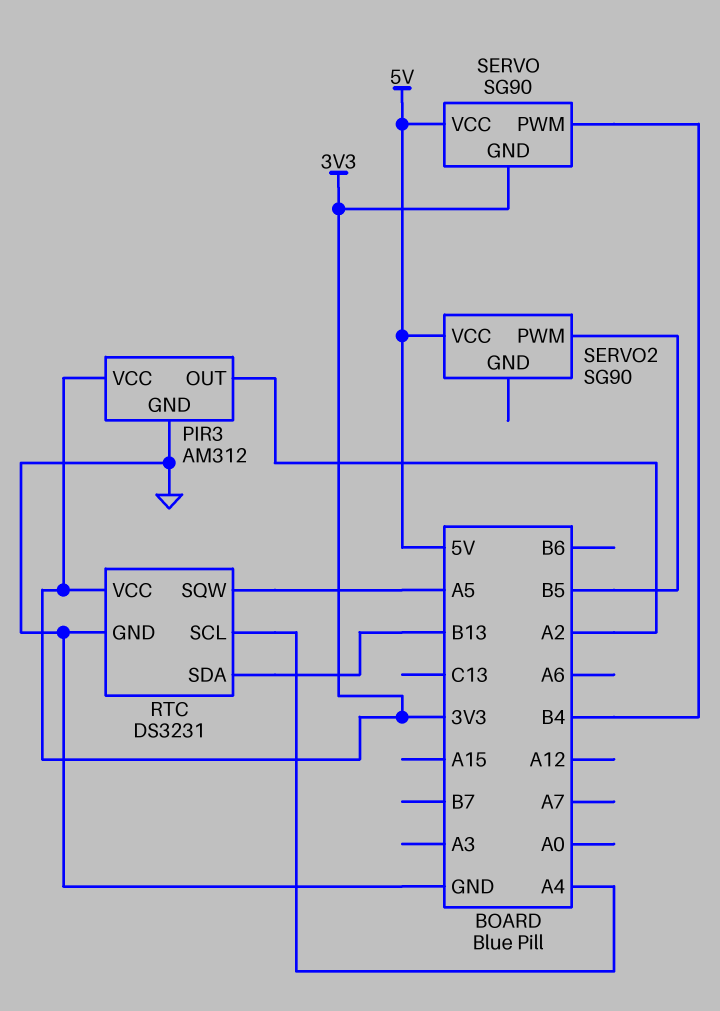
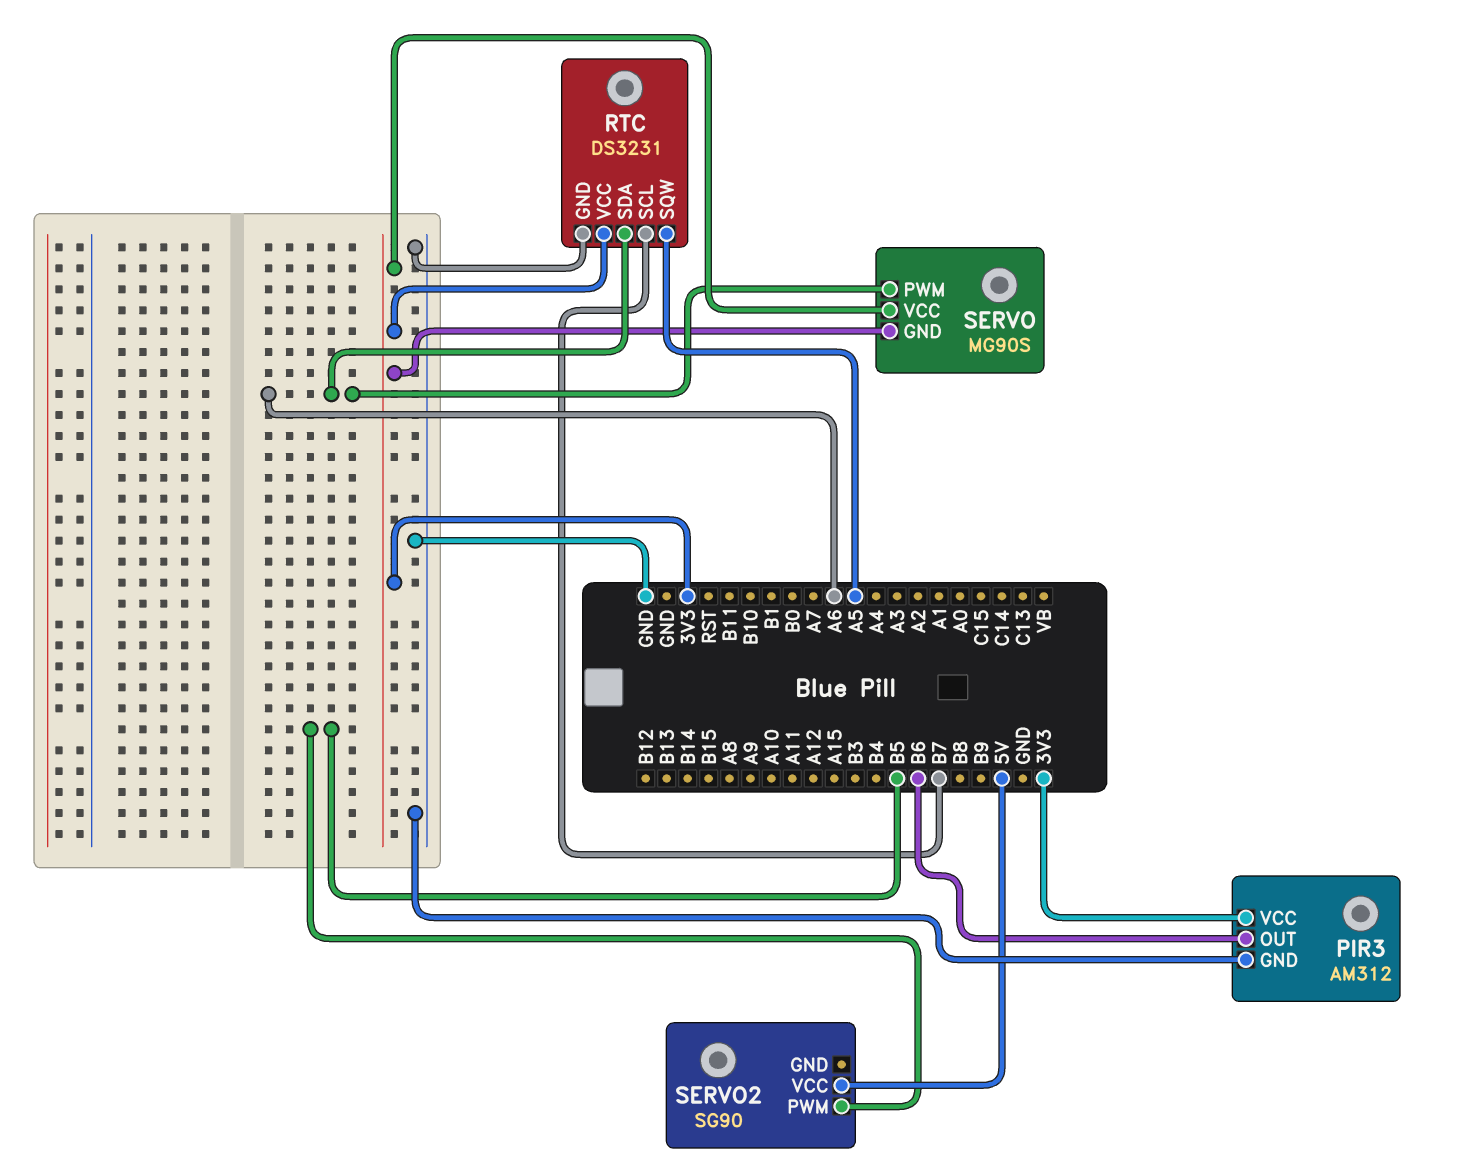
PIR3 pin OUT: A2 -> B6
RTC pin SCL: A4 -> B7
RTC pin SDA: B13 -> A6
SERVO: SG90 -> MG90S
SERVO pin PWM: B4 -> A6
SERVO pin VCC: 5V -> 3V3

